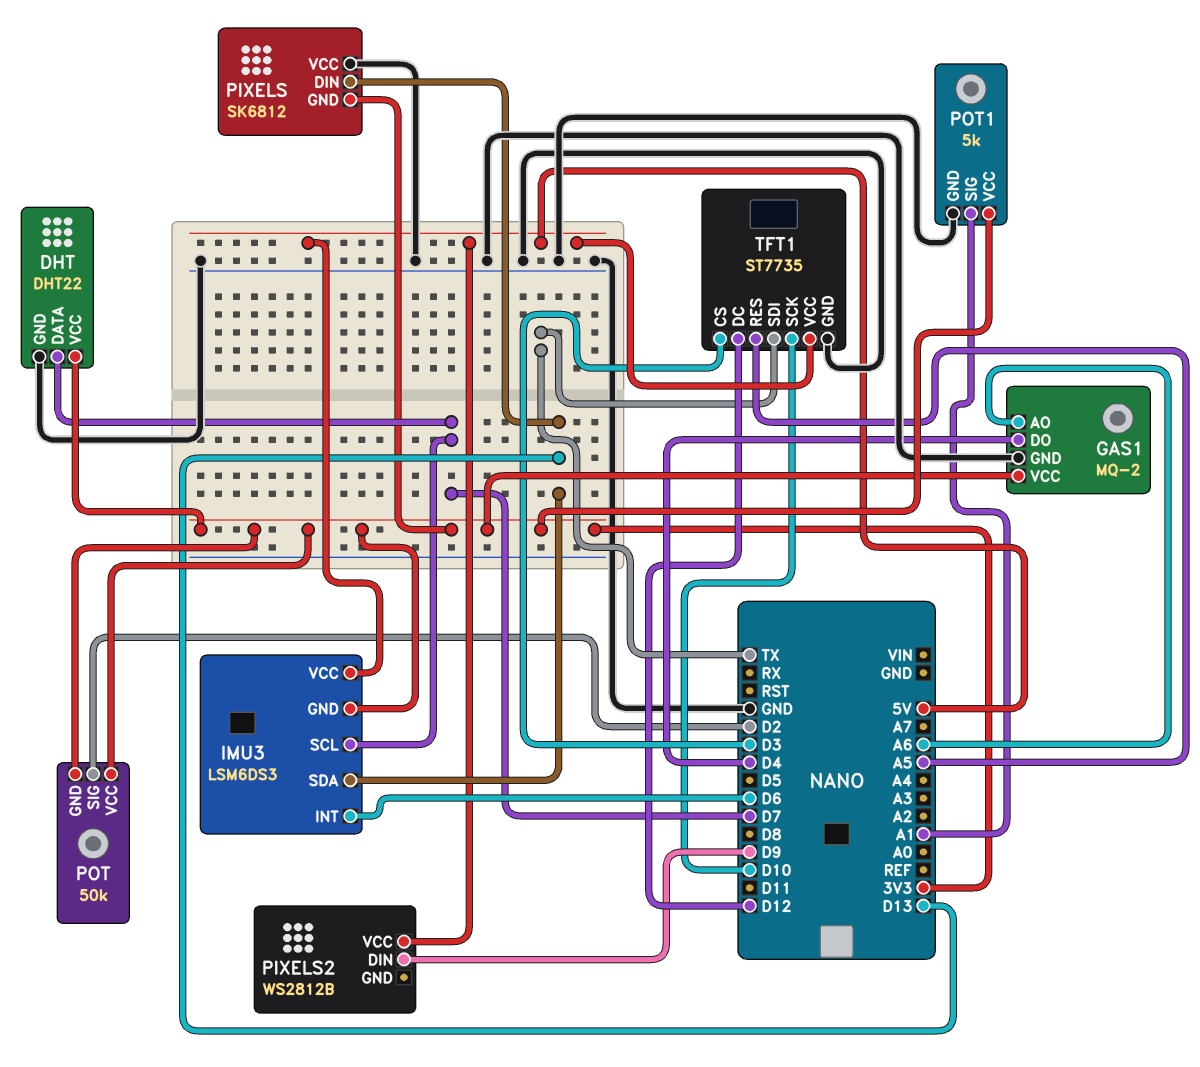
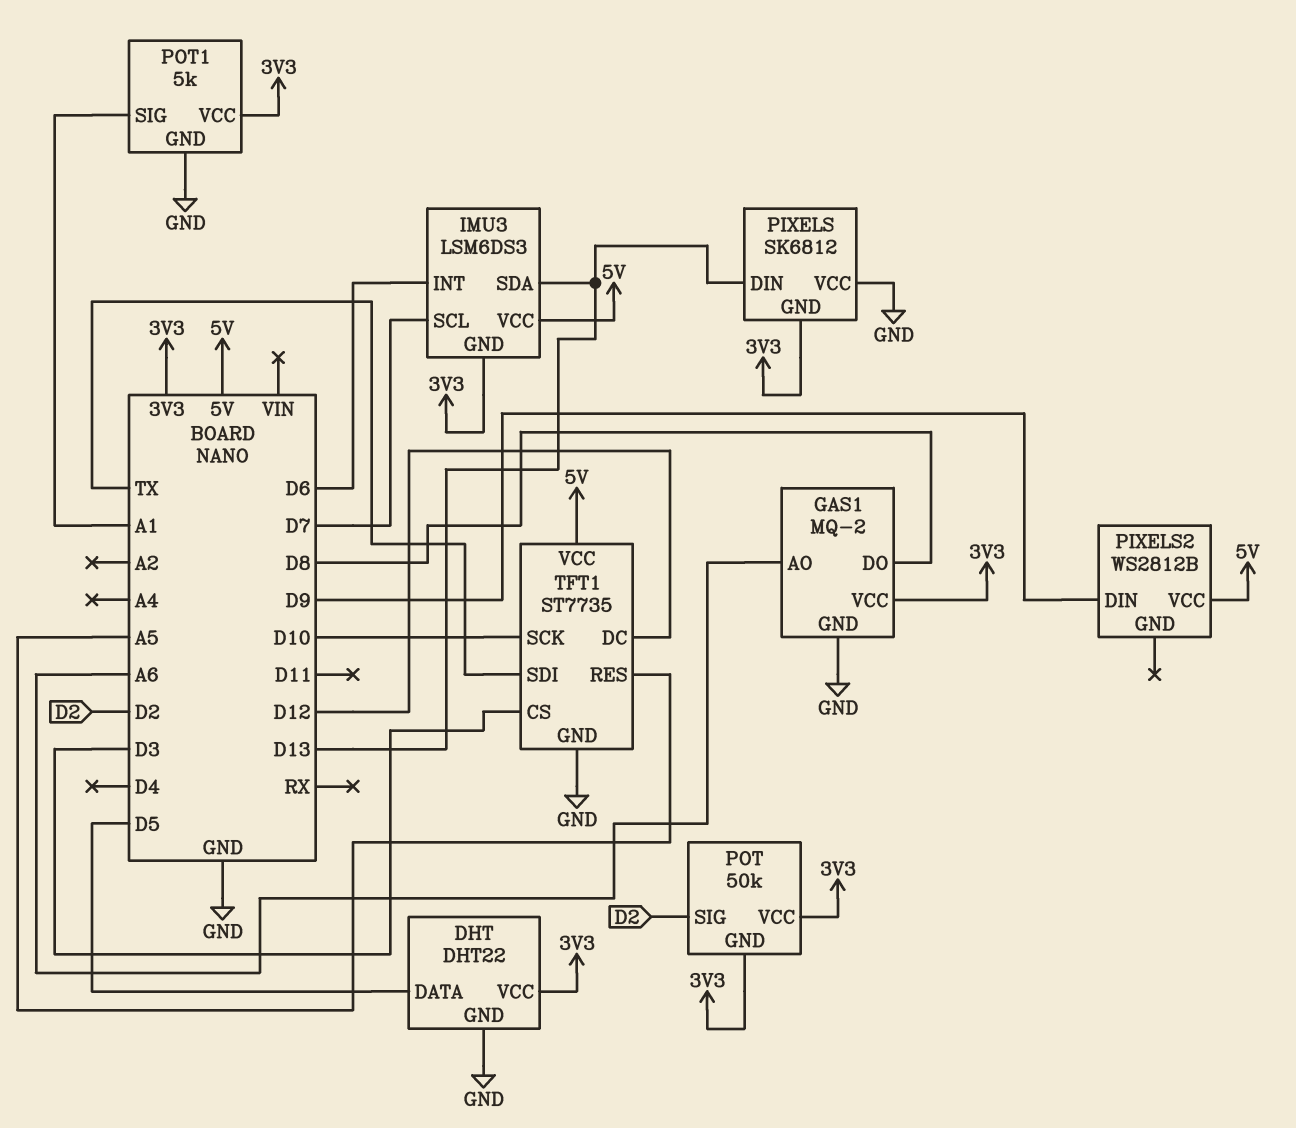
DHT pin DATA: D7 -> D5
GAS1 pin DO: D4 -> D8

